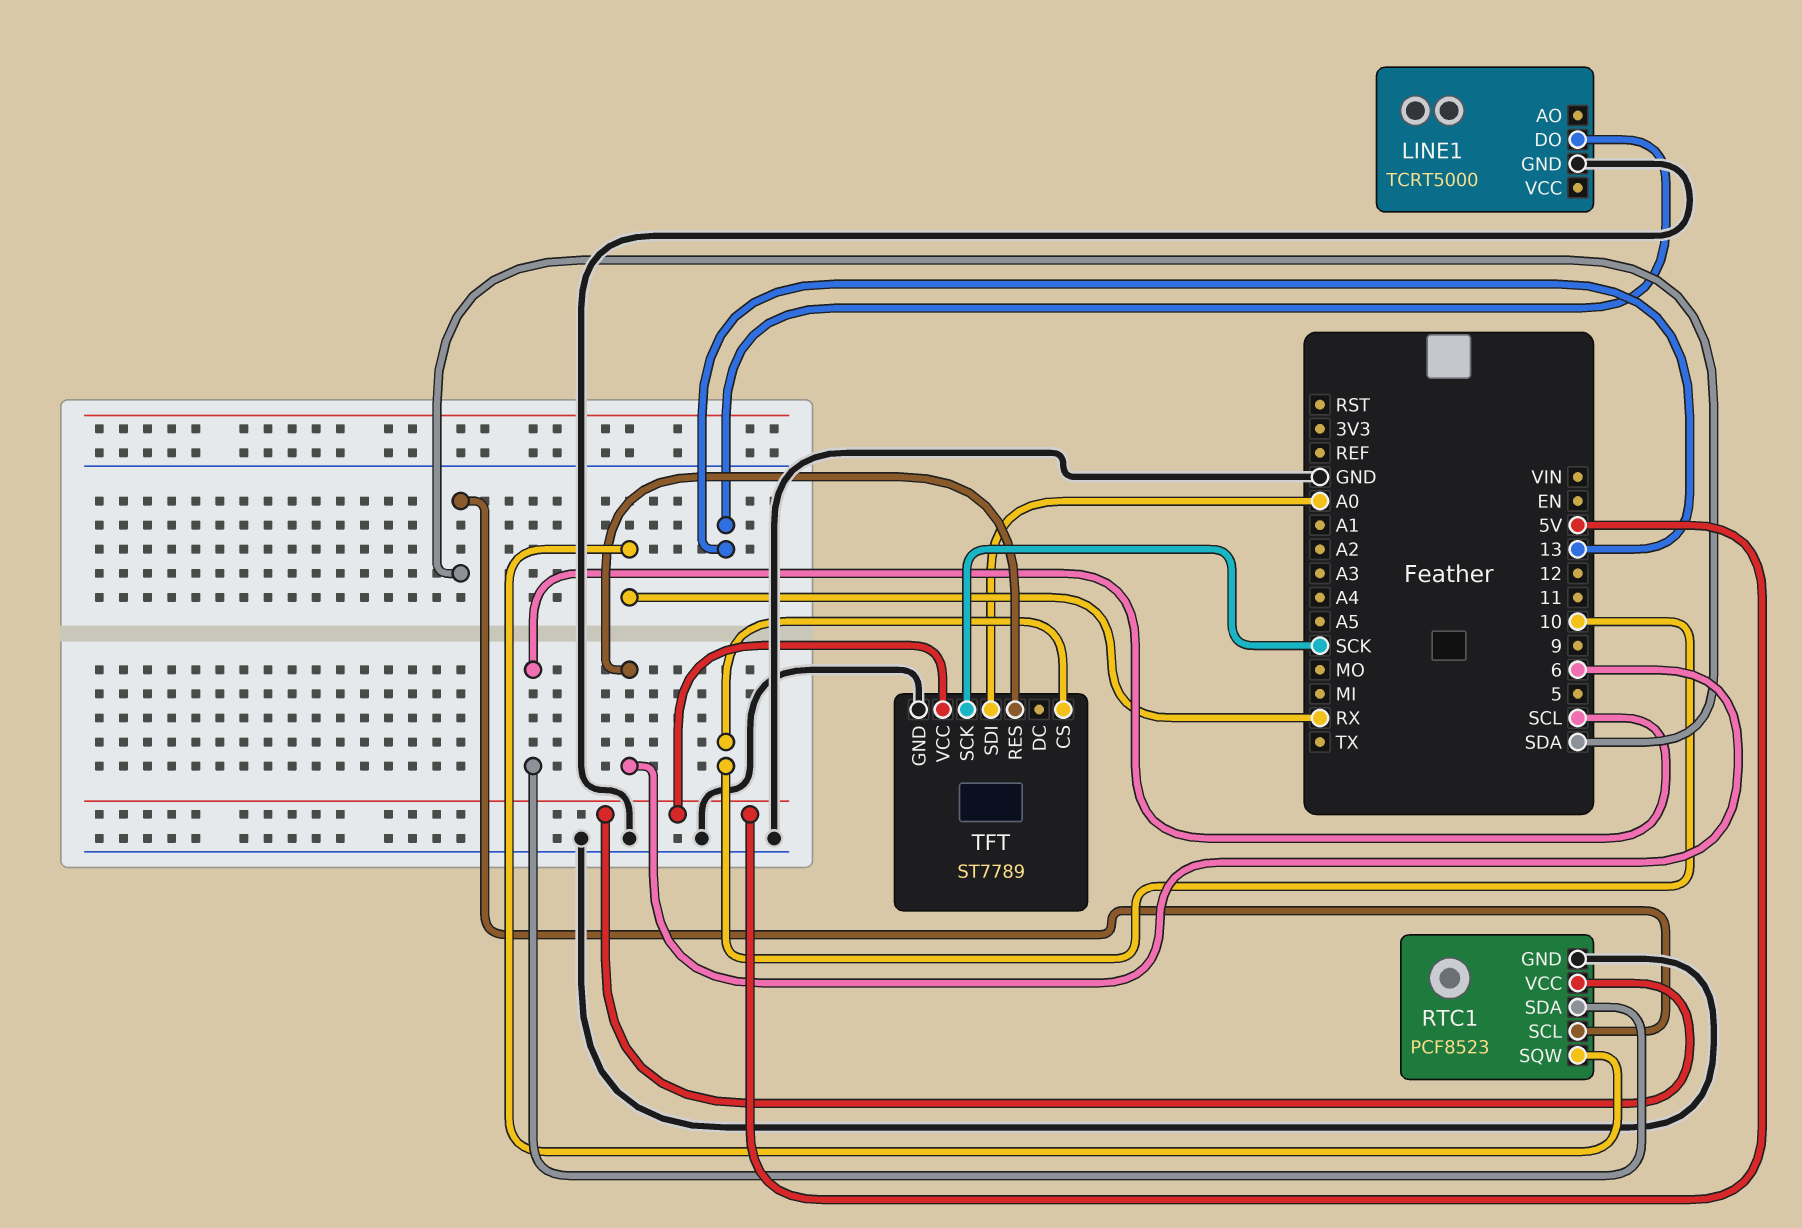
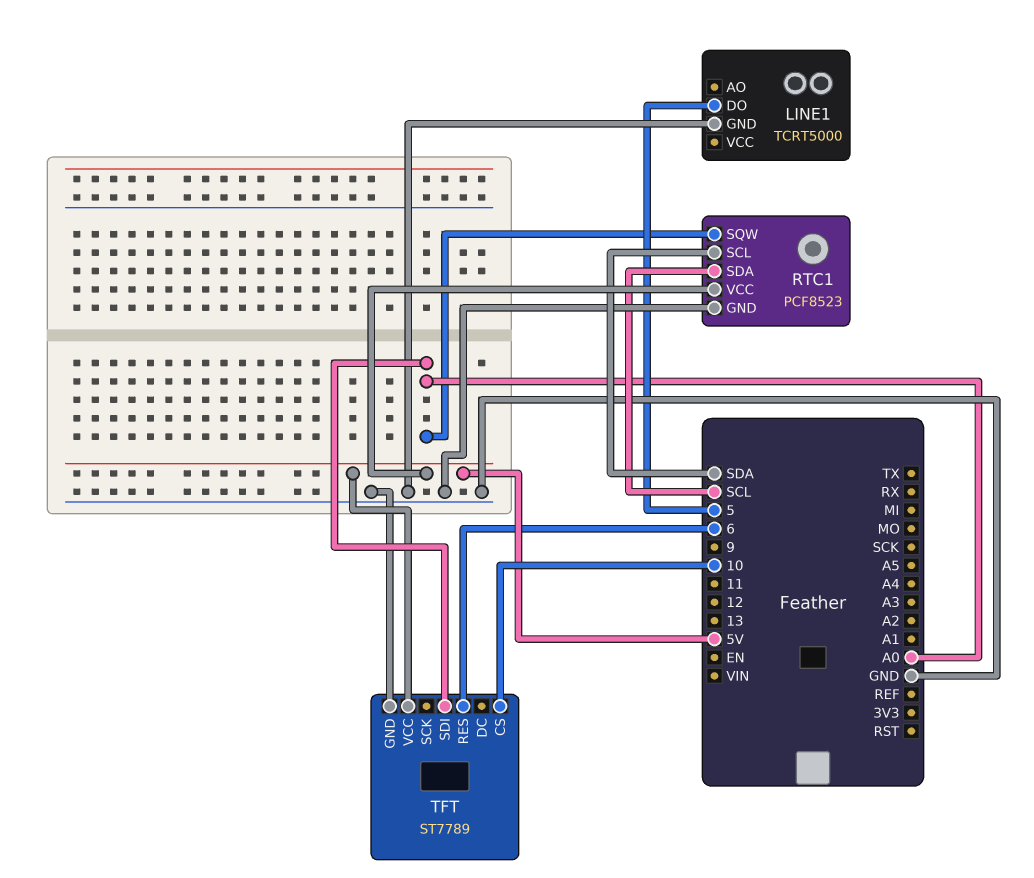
LINE1 pin DO: 13 -> 5
RTC1 pin SQW: RX -> A0
TFT pin SCK: SCK -> none

